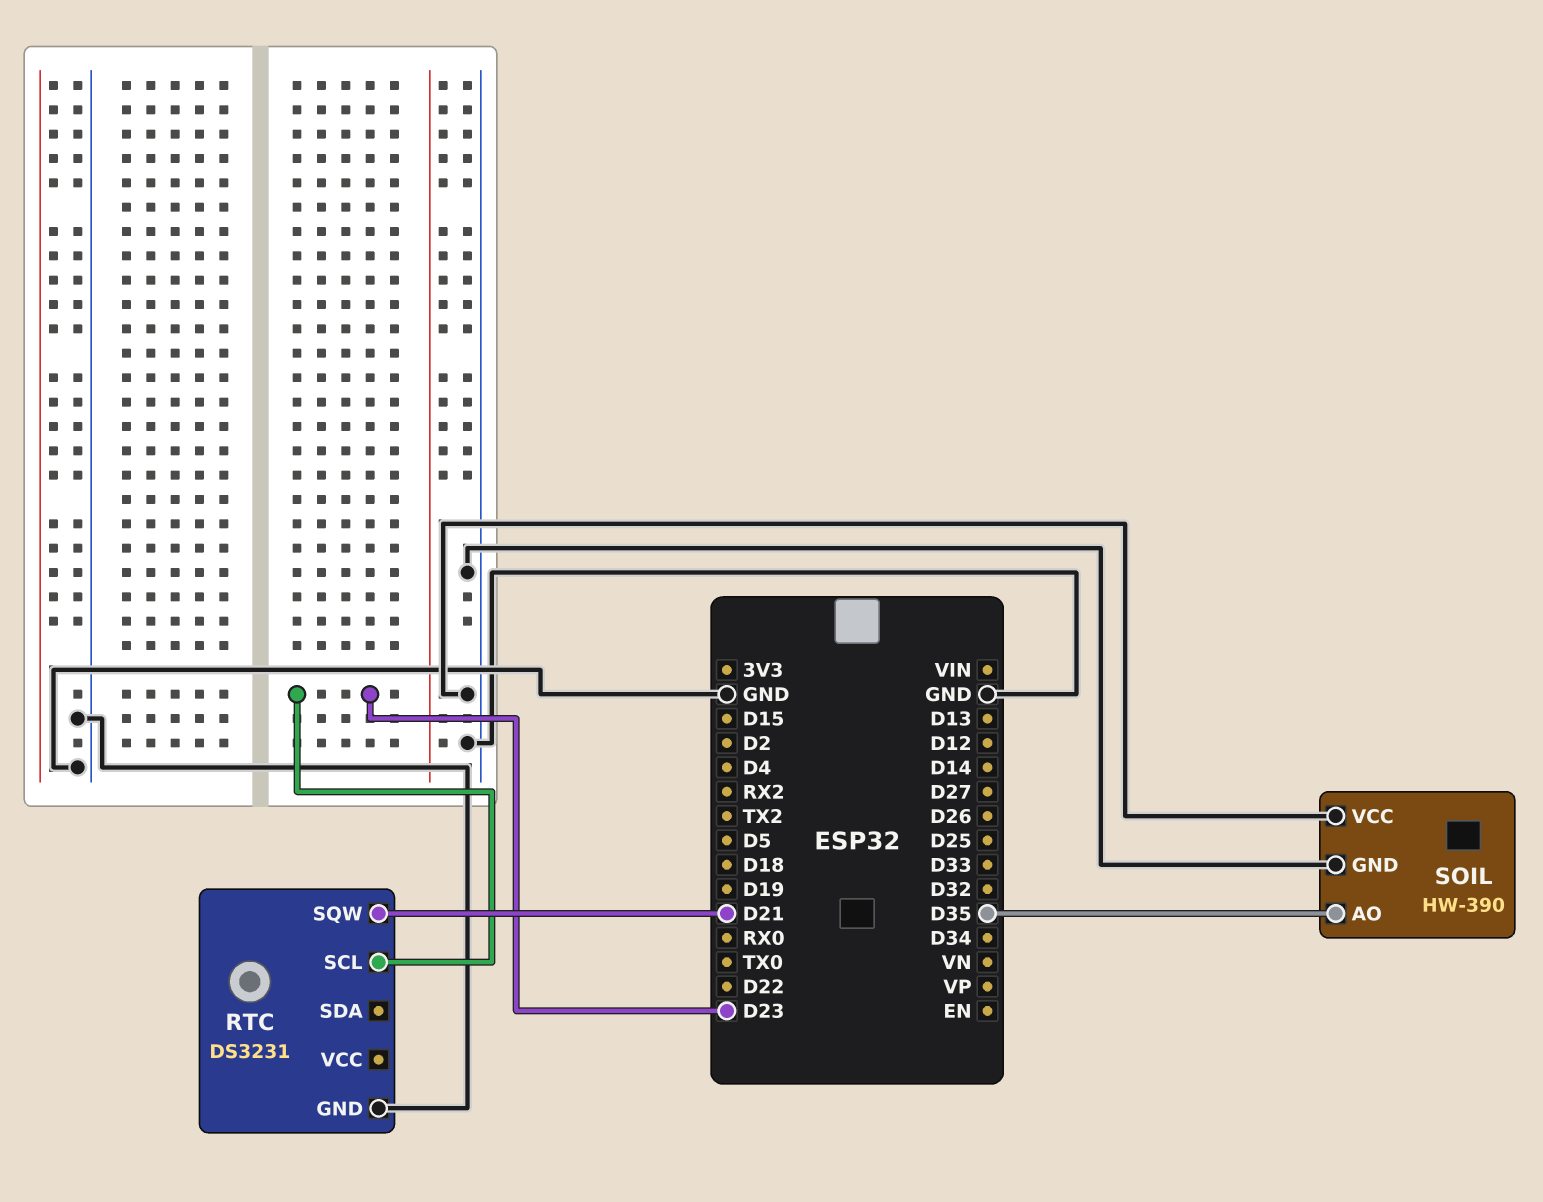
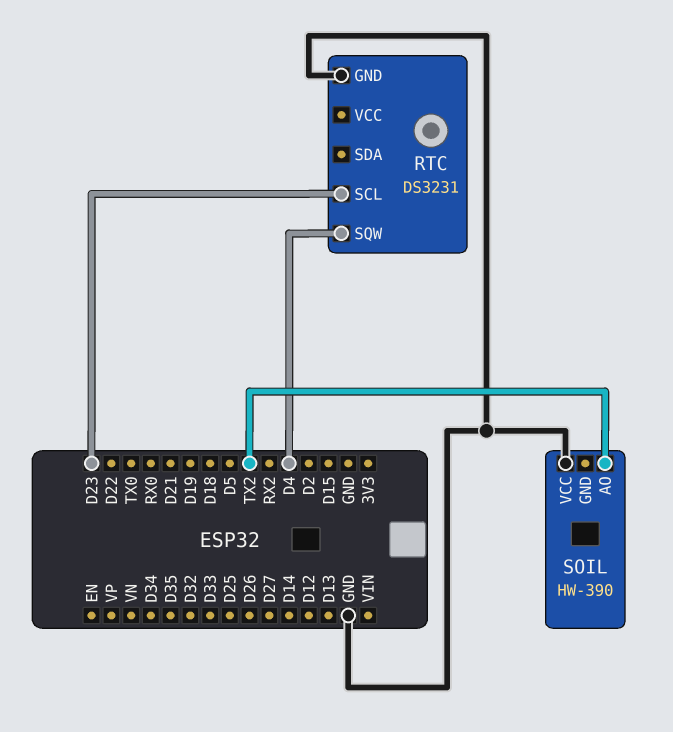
RTC pin SQW: D21 -> D4
SOIL pin AO: D35 -> TX2
SOIL pin GND: GND -> none

